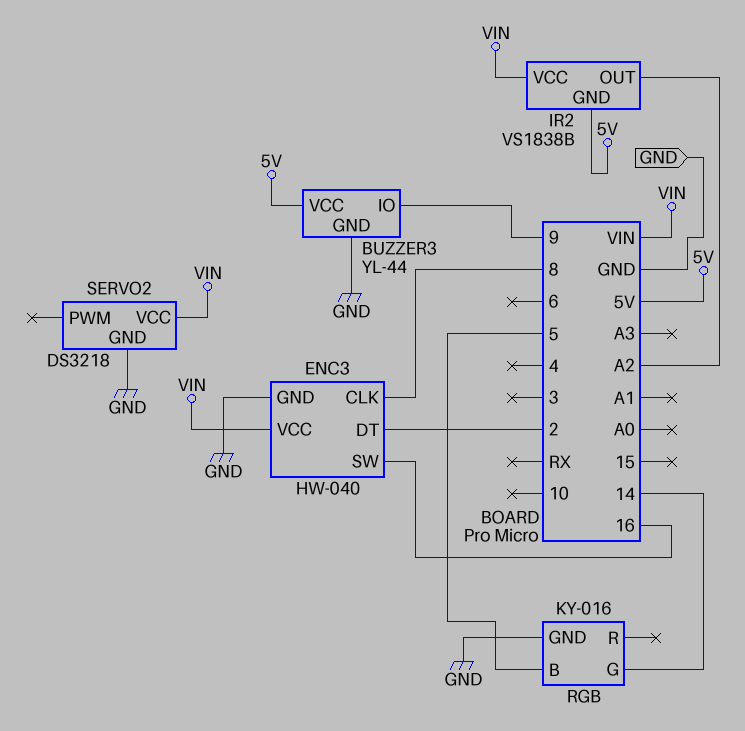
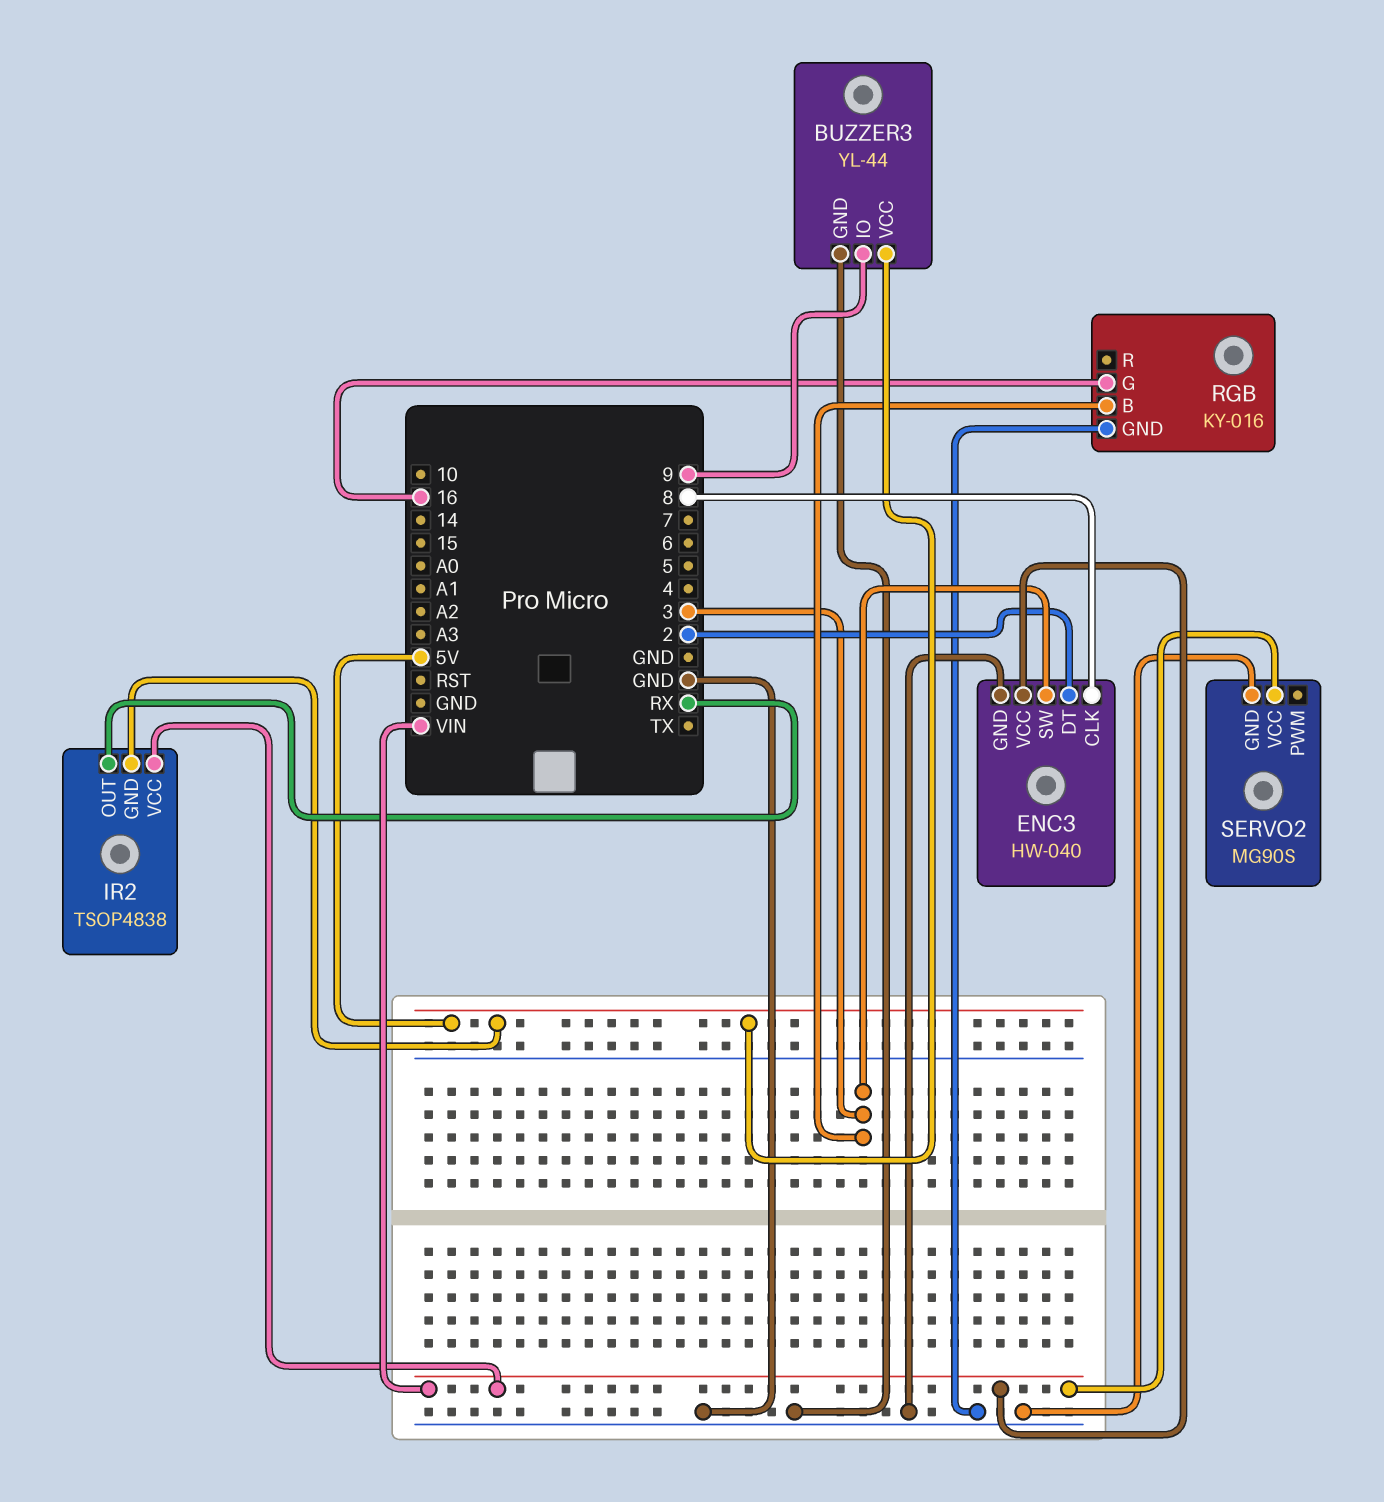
ENC3 pin SW: 16 -> 3
IR2: VS1838B -> TSOP4838
IR2 pin OUT: A2 -> RX
RGB pin B: 5 -> 3
RGB pin G: 14 -> 16
SERVO2: DS3218 -> MG90S

